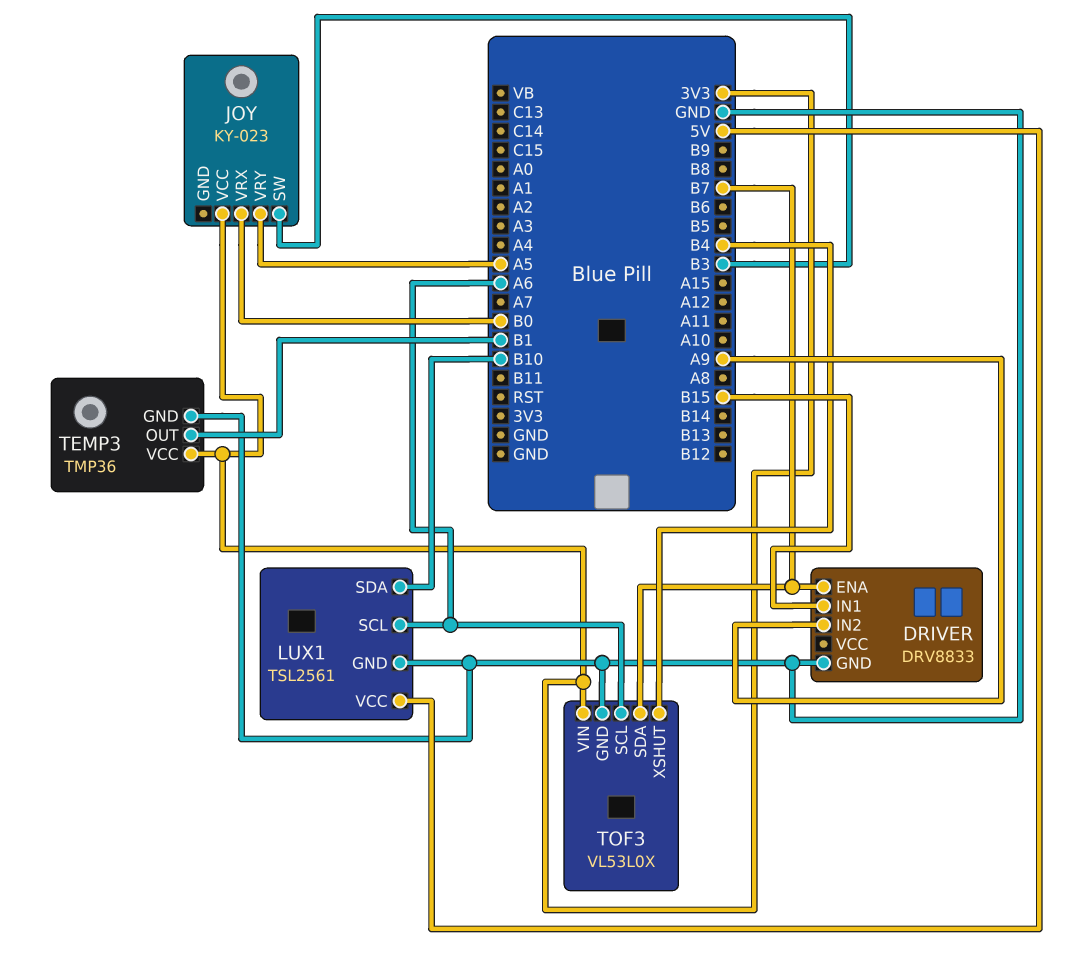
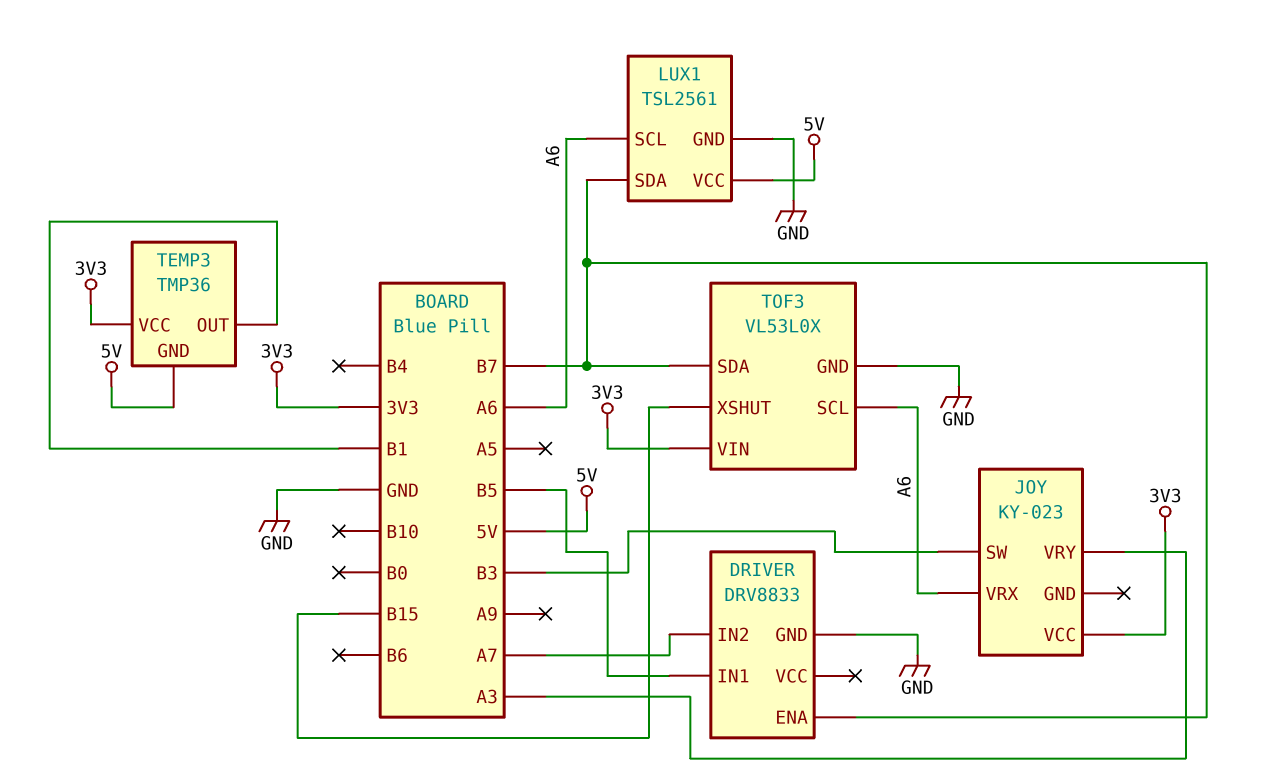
DRIVER pin IN1: B15 -> B5
DRIVER pin IN2: A9 -> A7
JOY pin VRX: B0 -> A6
JOY pin VRY: A5 -> A3
LUX1 pin SDA: B10 -> B7
TEMP3 pin GND: GND -> 5V
TOF3 pin XSHUT: B4 -> B15

